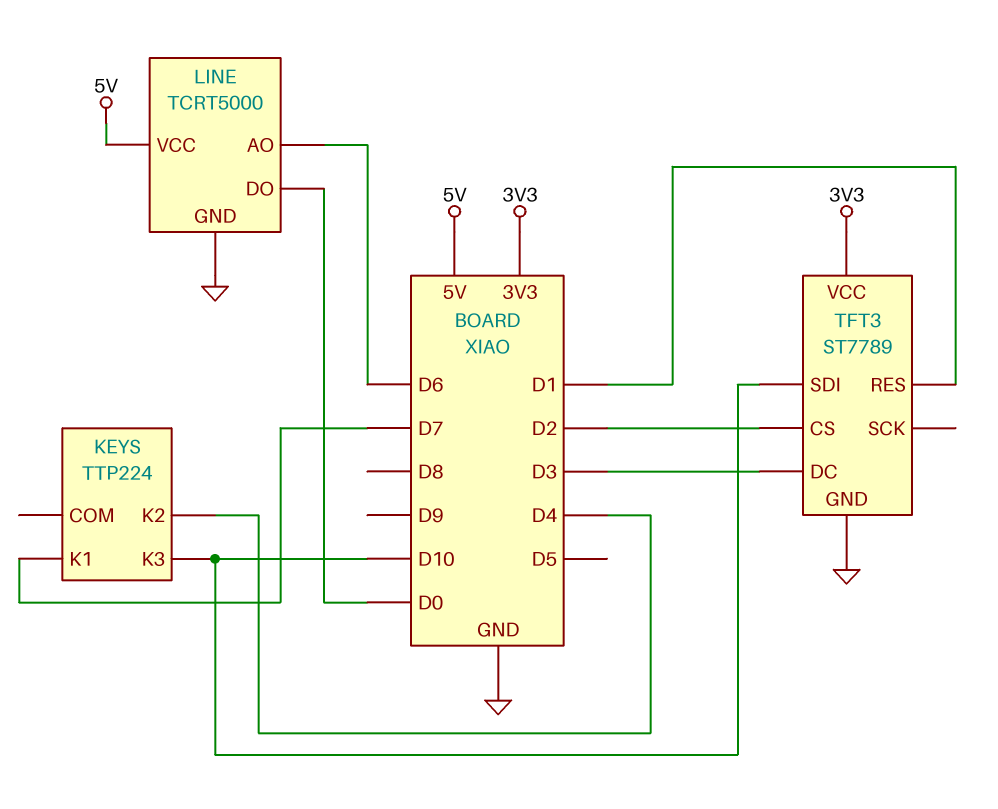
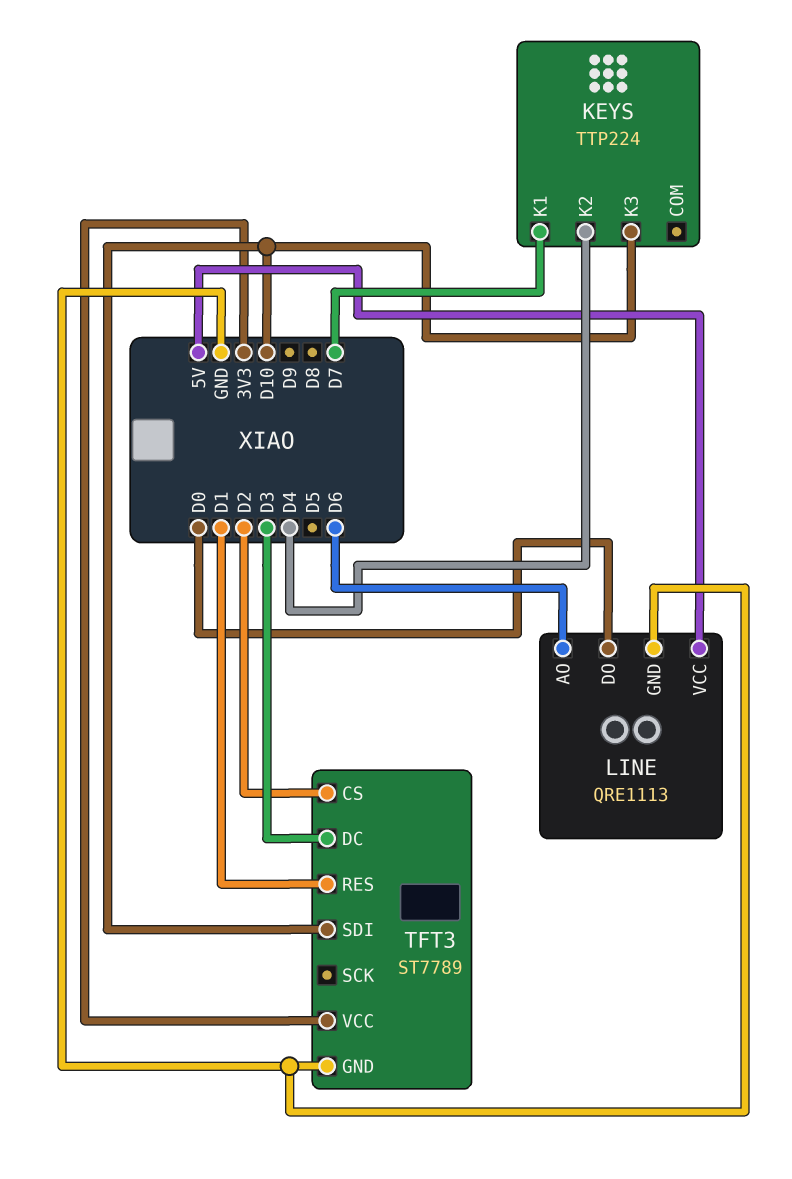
LINE: TCRT5000 -> QRE1113

